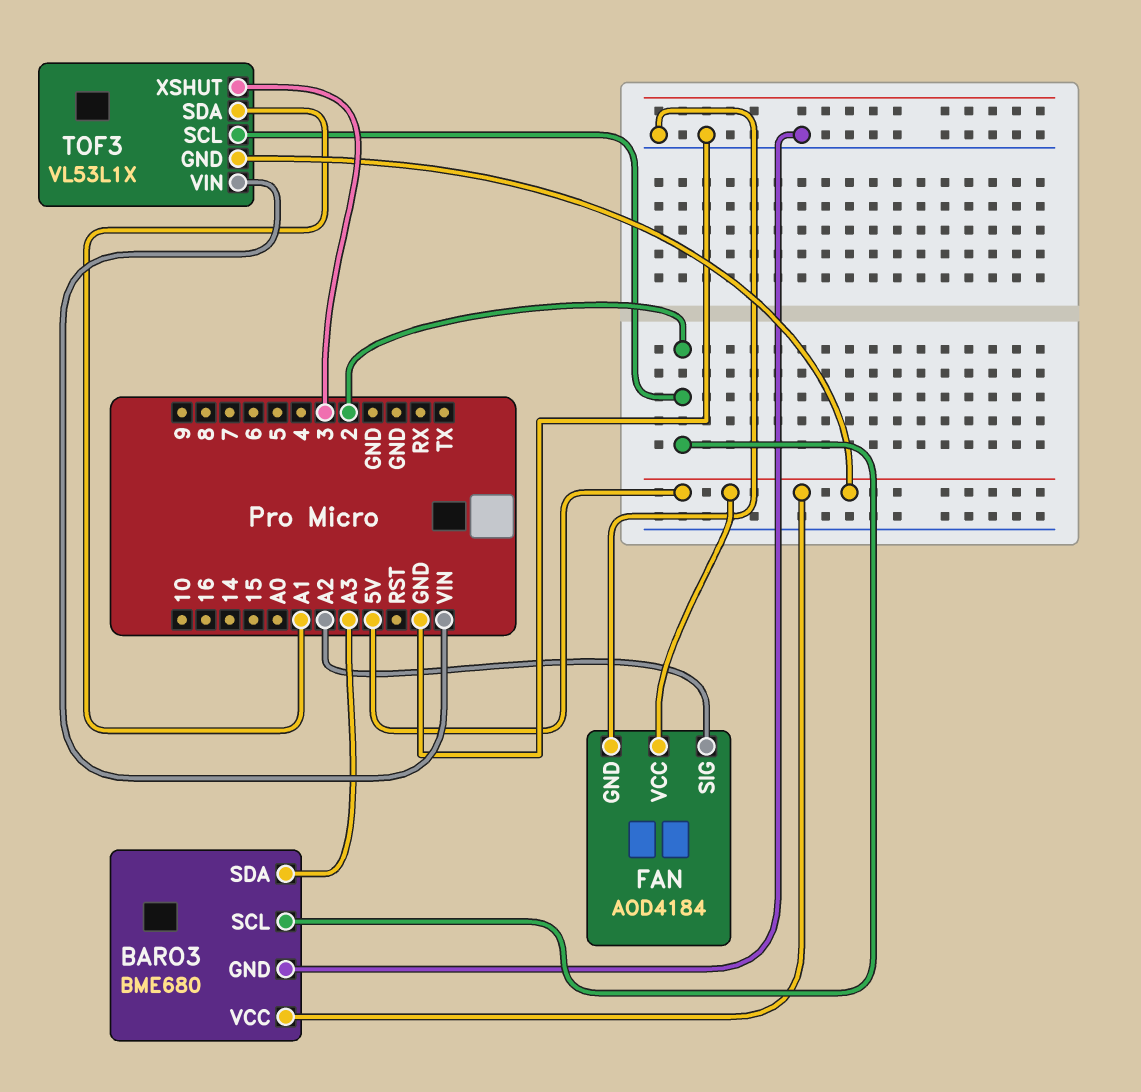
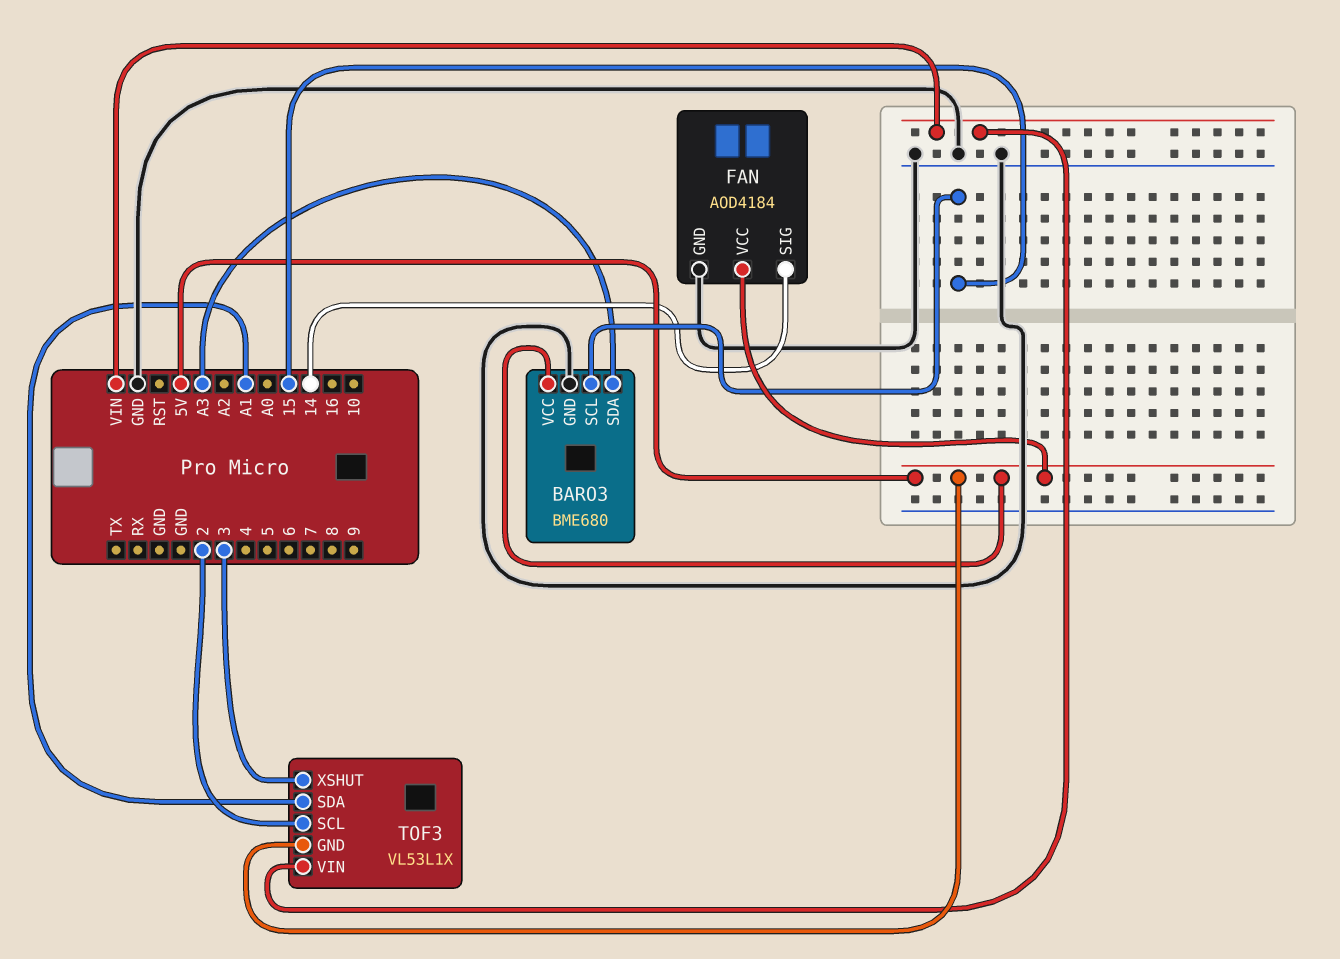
BARO3 pin SCL: 2 -> 15
FAN pin SIG: A2 -> 14

